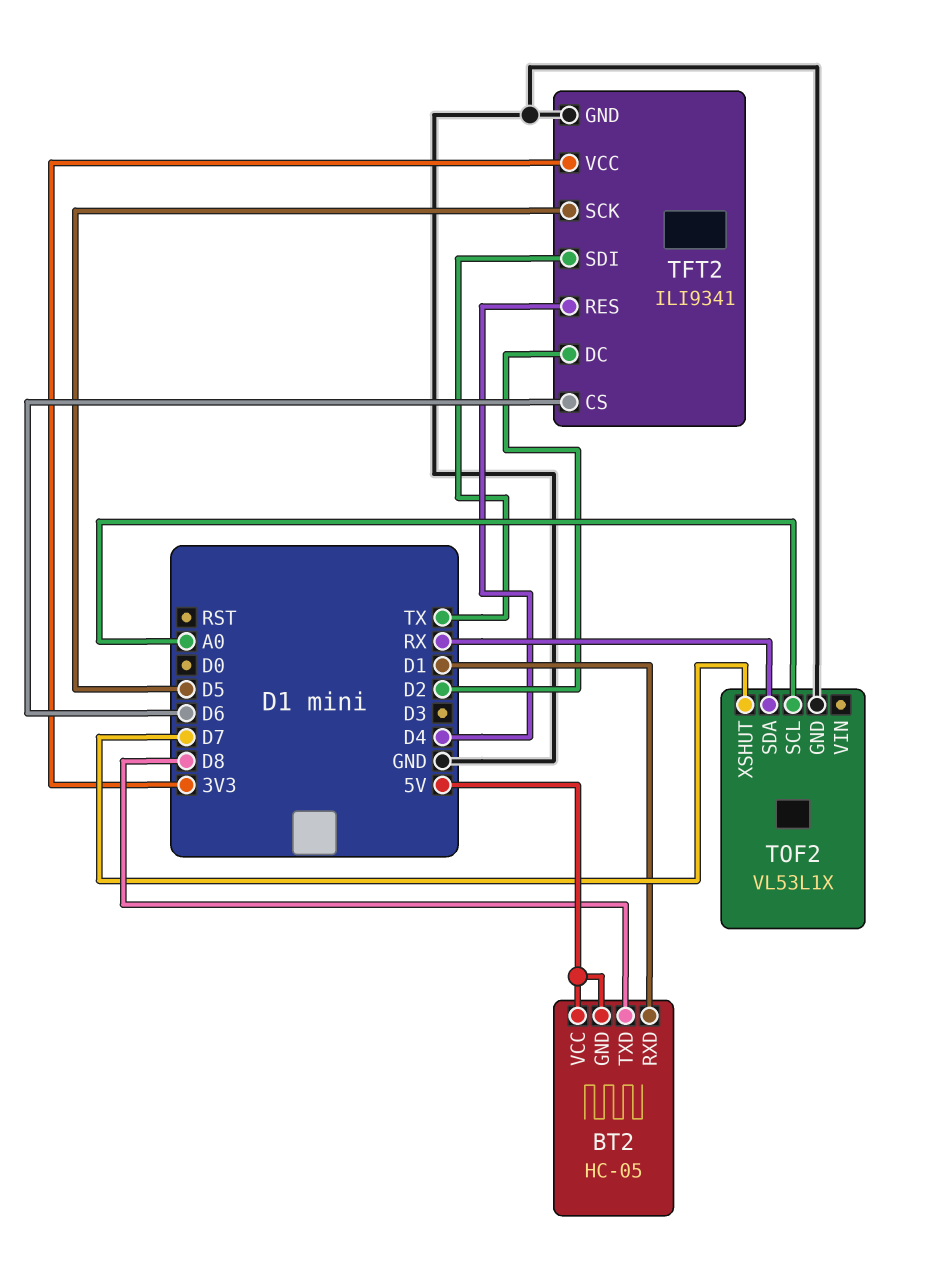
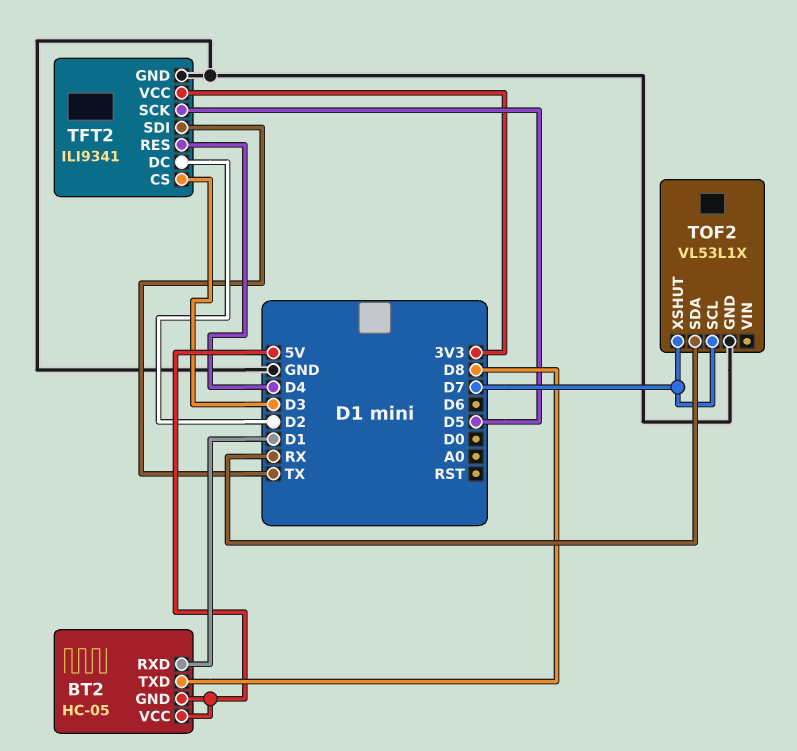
TFT2 pin CS: D6 -> D3
TOF2 pin SCL: A0 -> D7

